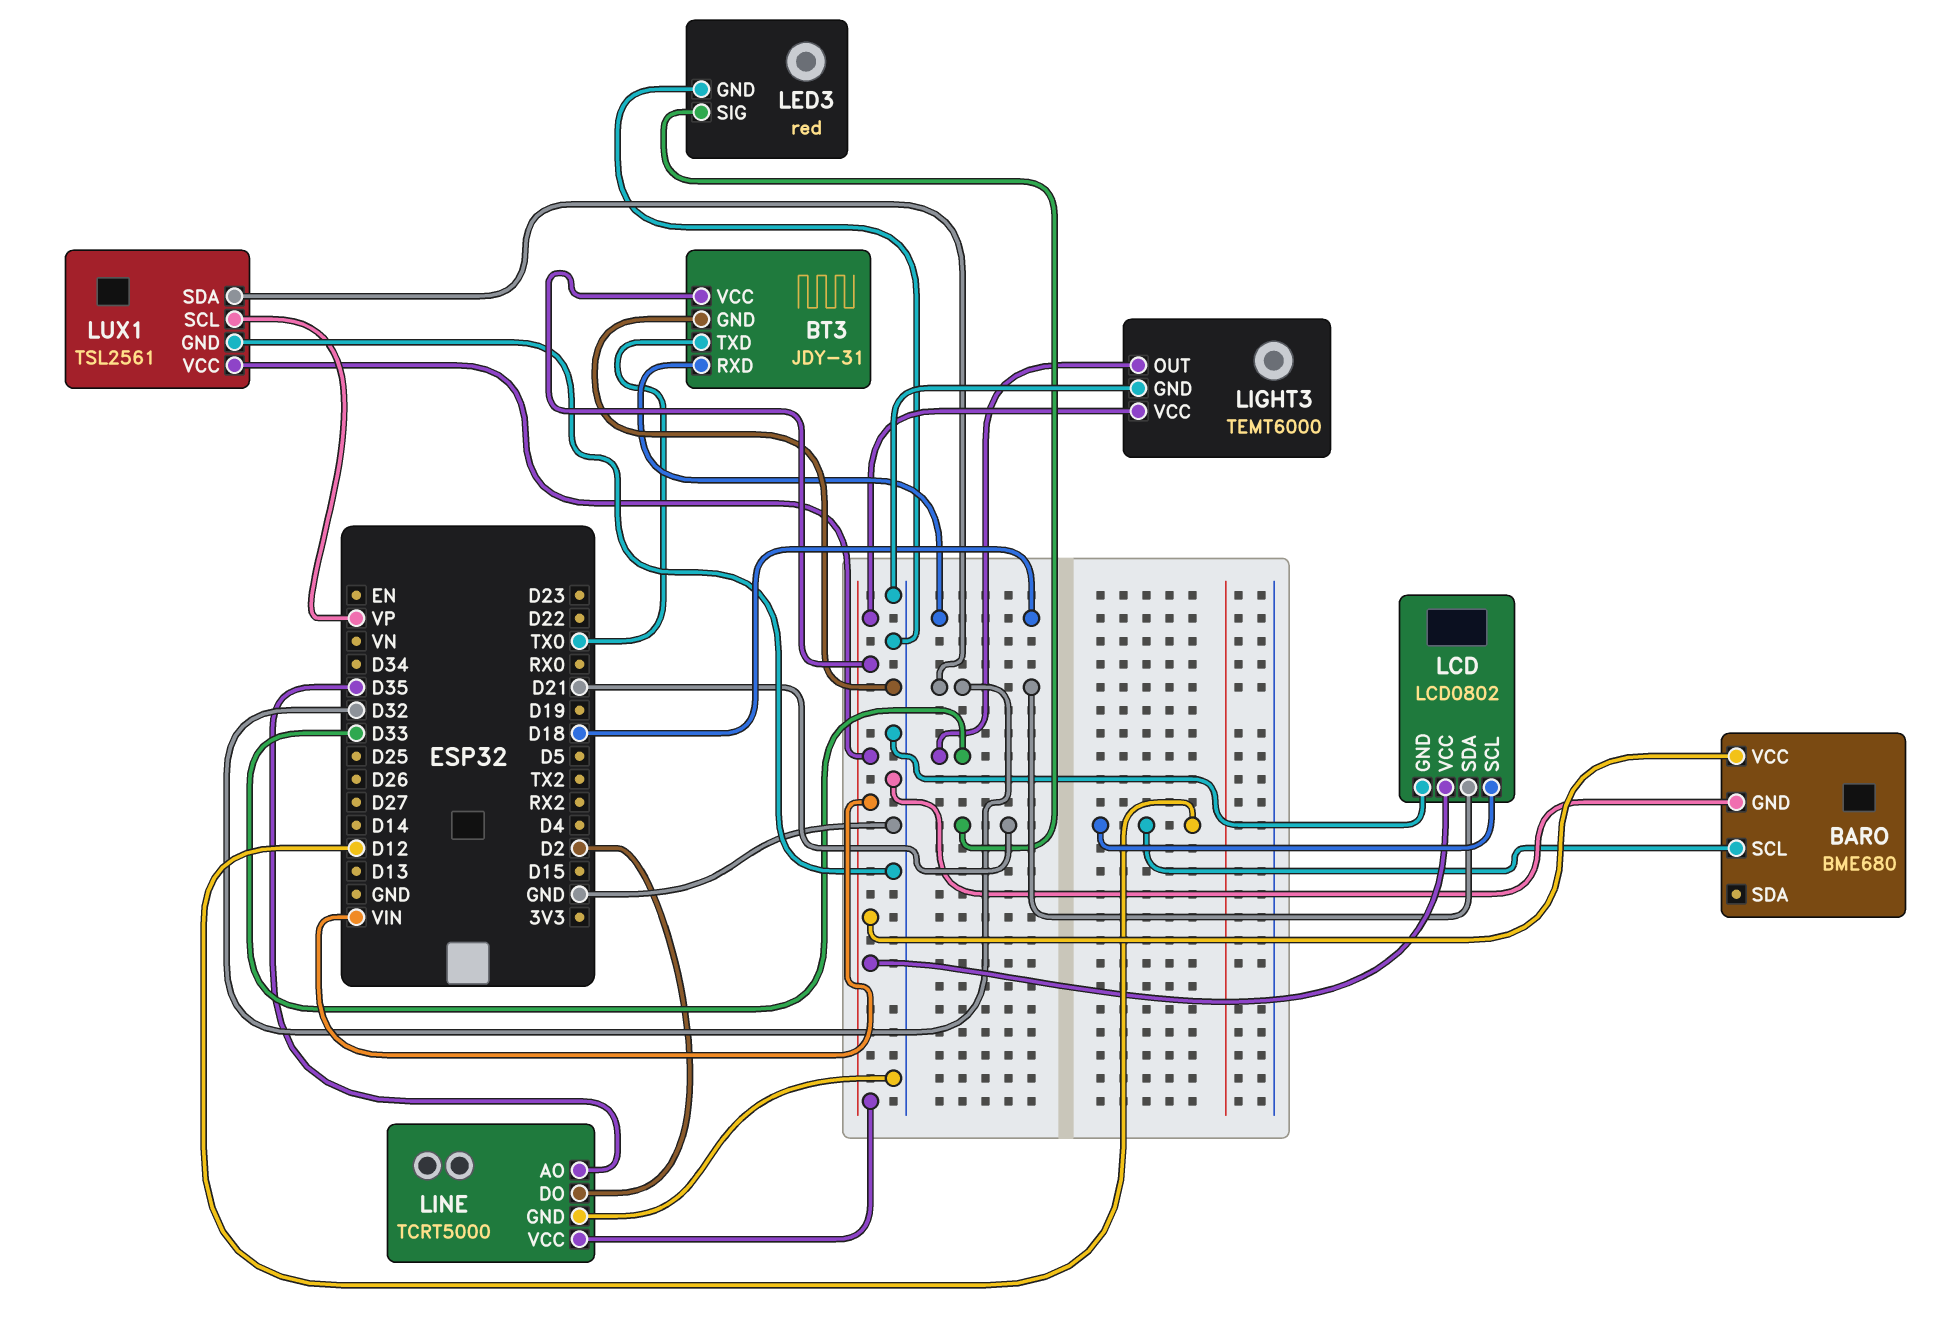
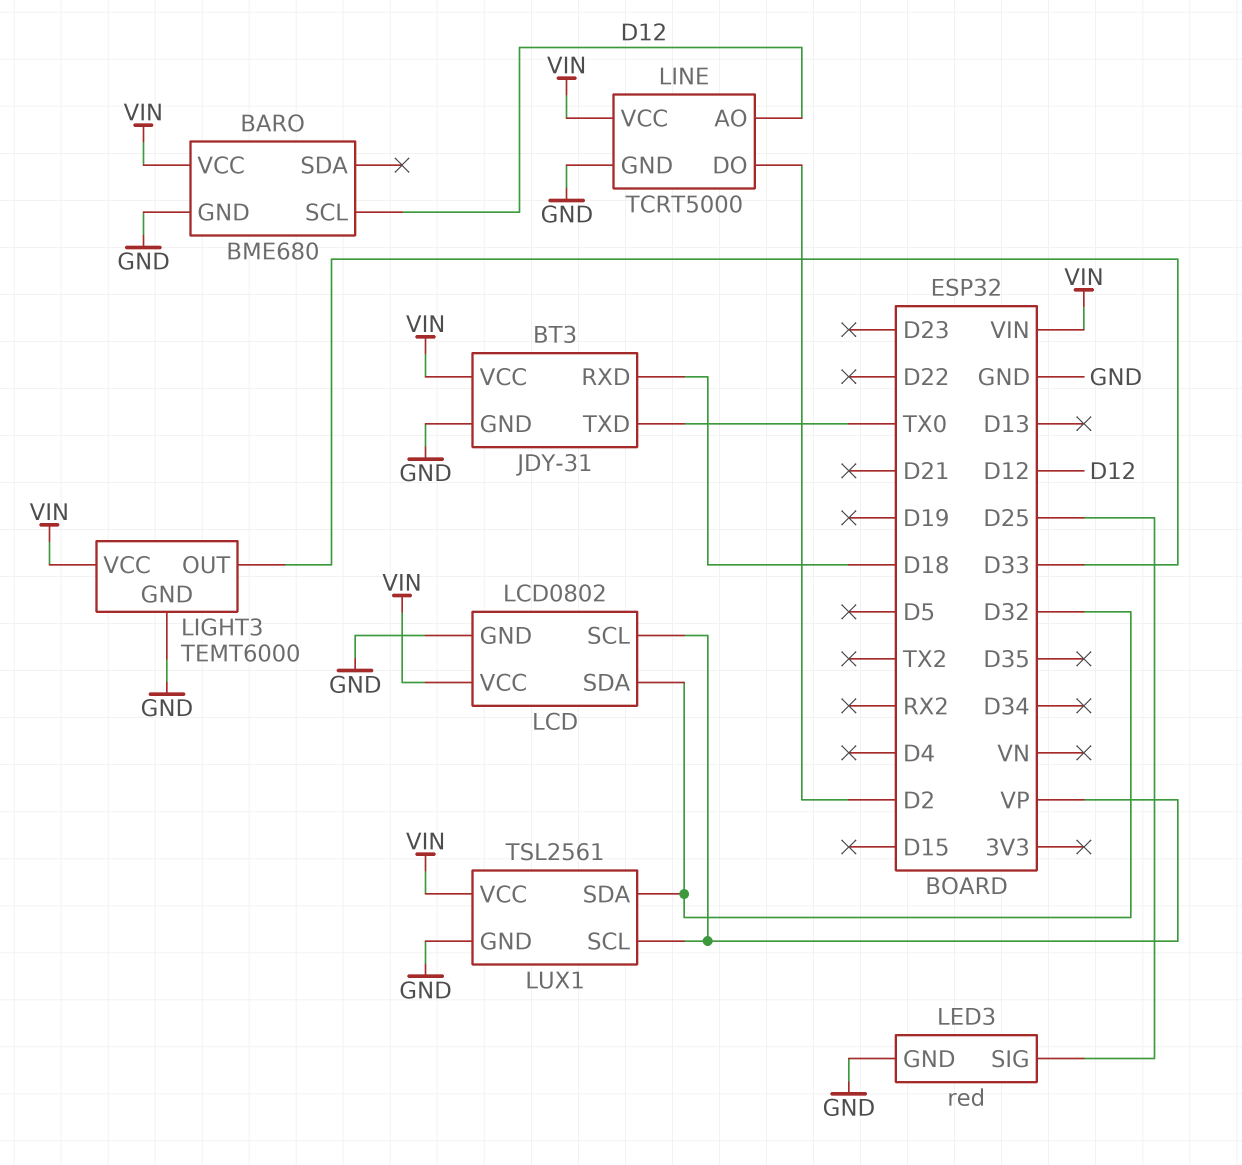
LCD pin SCL: D12 -> VP
LED3 pin SIG: D21 -> D25
LINE pin AO: D35 -> D12

